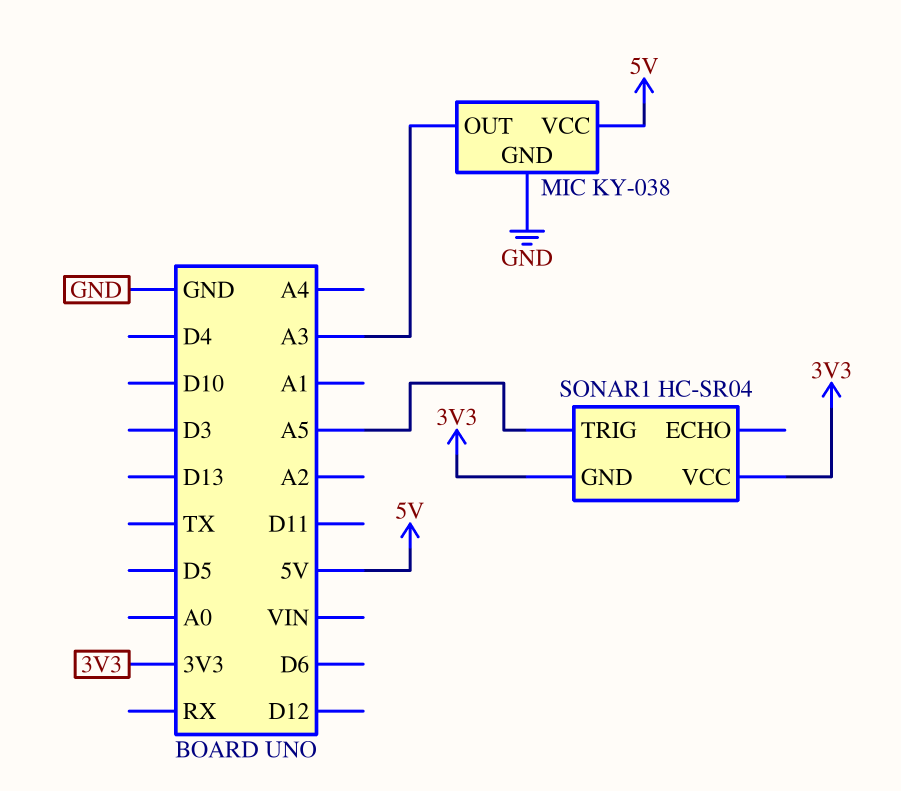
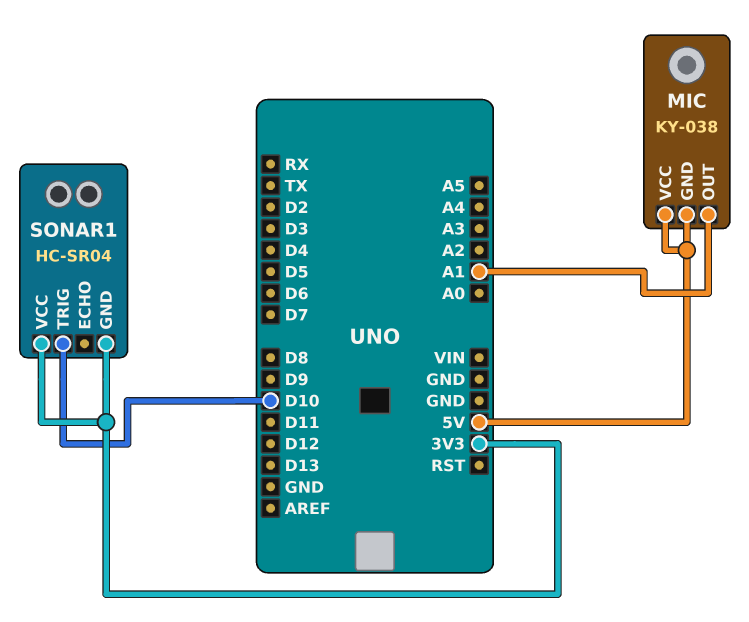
MIC pin GND: GND -> 5V
MIC pin OUT: A3 -> A1
SONAR1 pin TRIG: A5 -> D10

